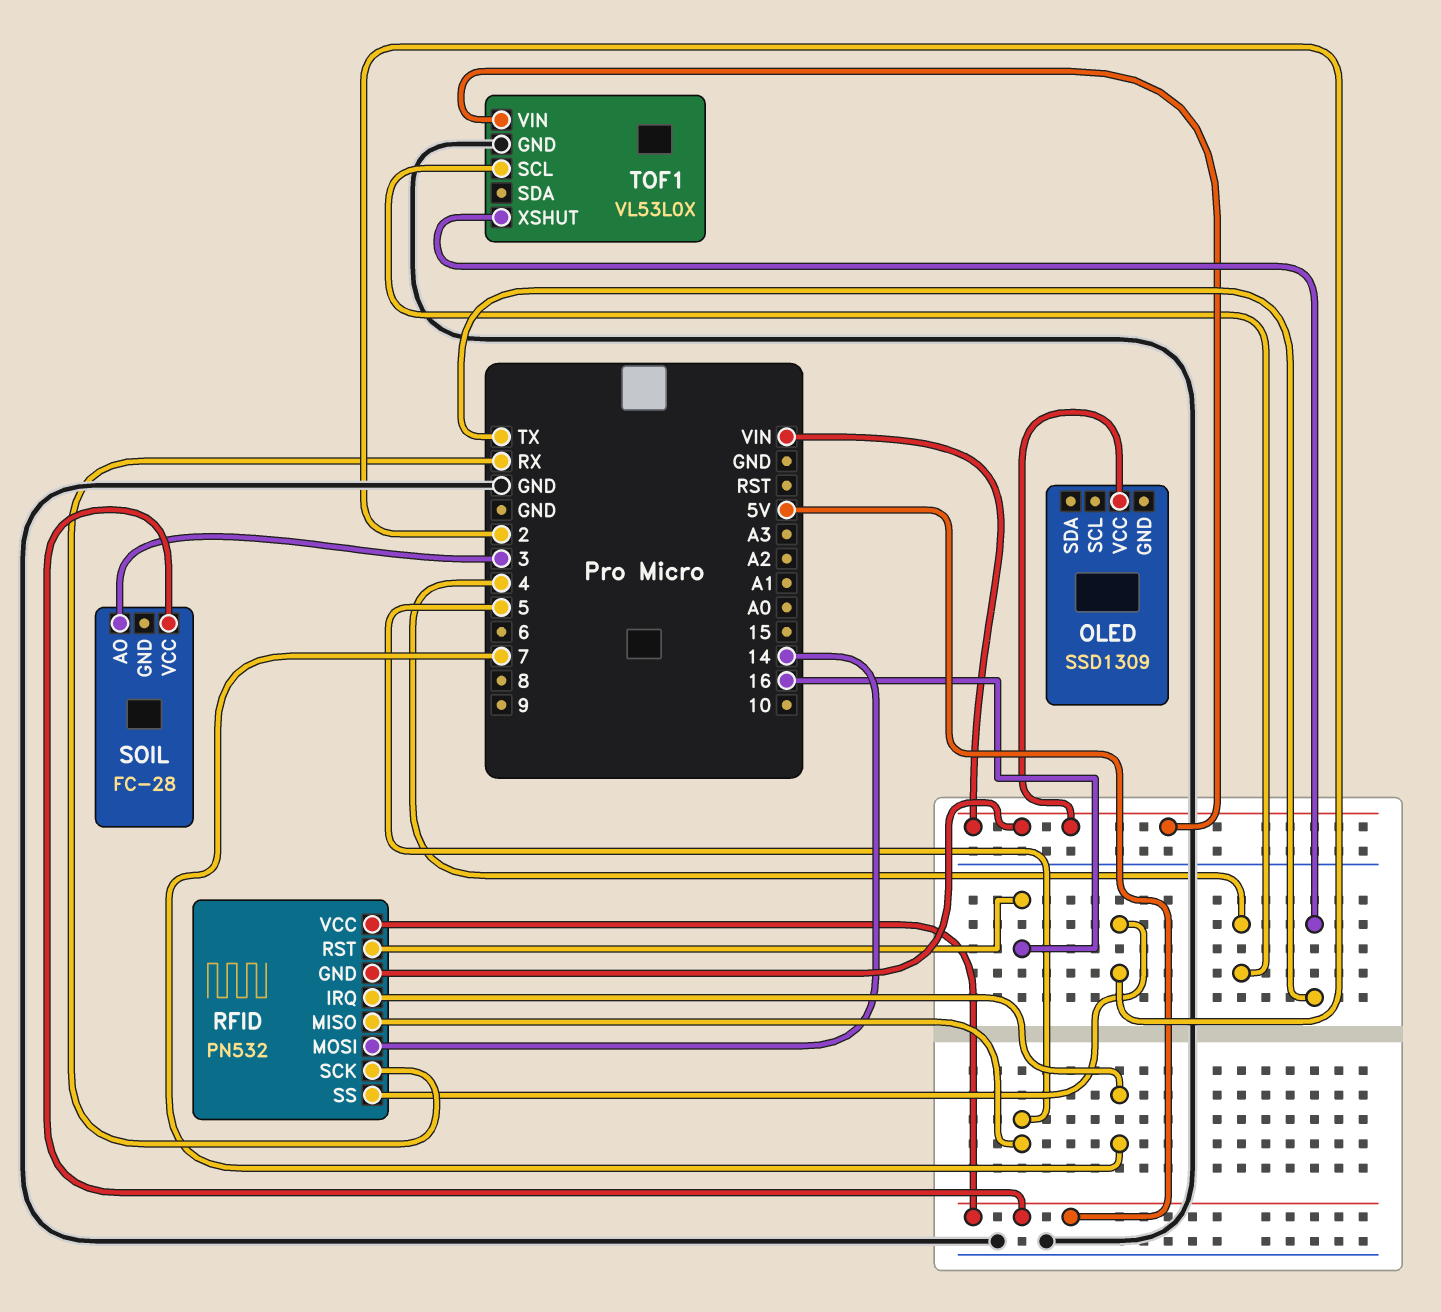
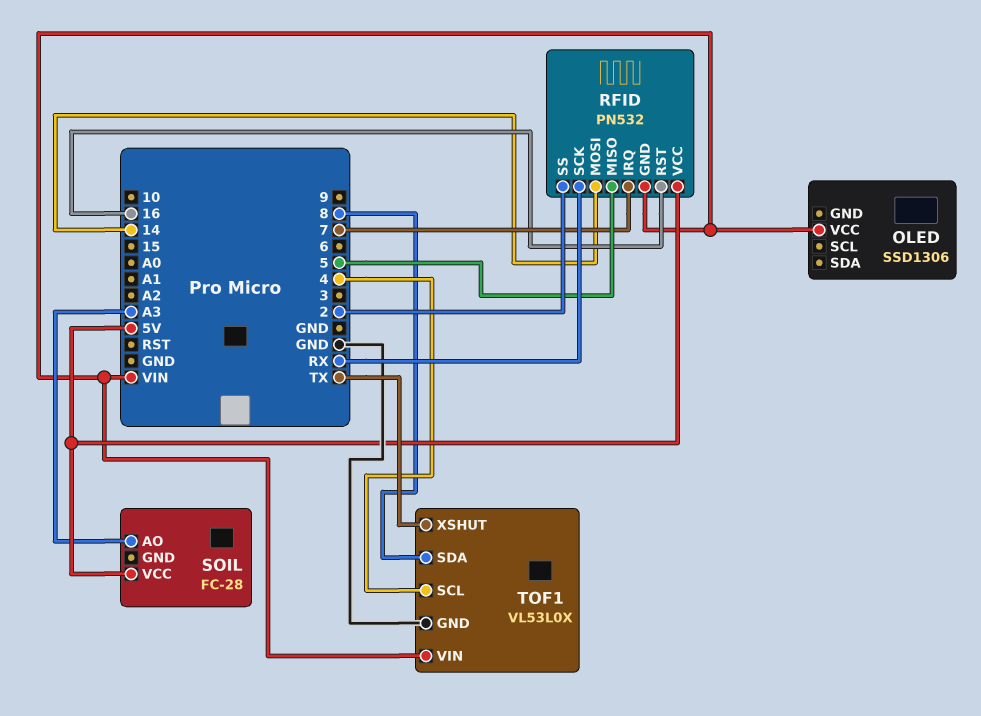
OLED: SSD1309 -> SSD1306
SOIL pin AO: 3 -> A3
TOF1 pin SDA: none -> 8

